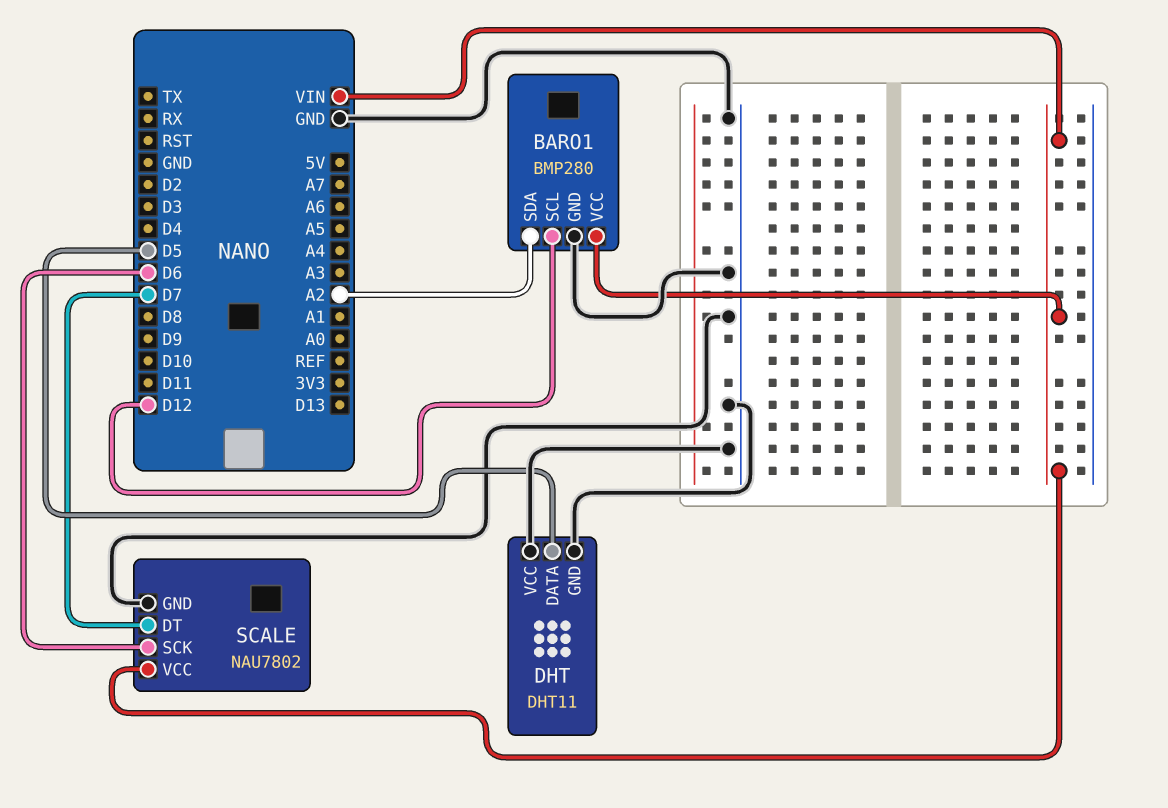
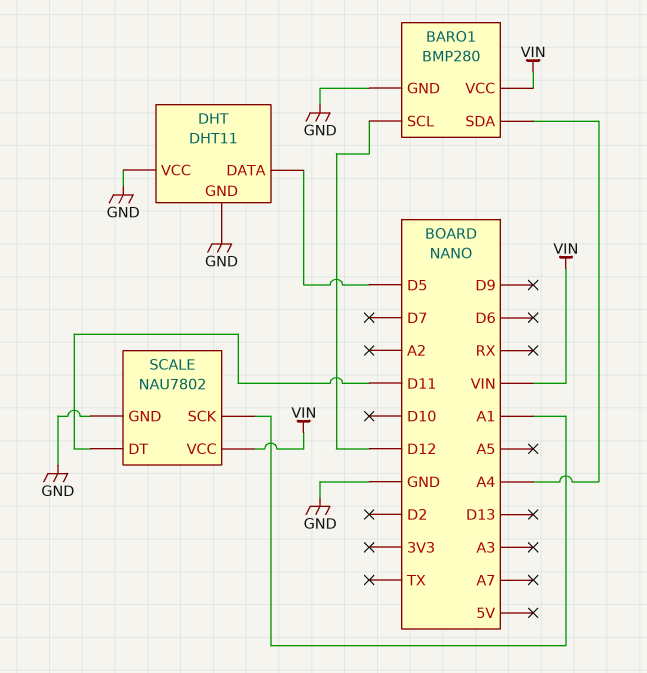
BARO1 pin SDA: A2 -> A4
SCALE pin DT: D7 -> D11
SCALE pin SCK: D6 -> A1

